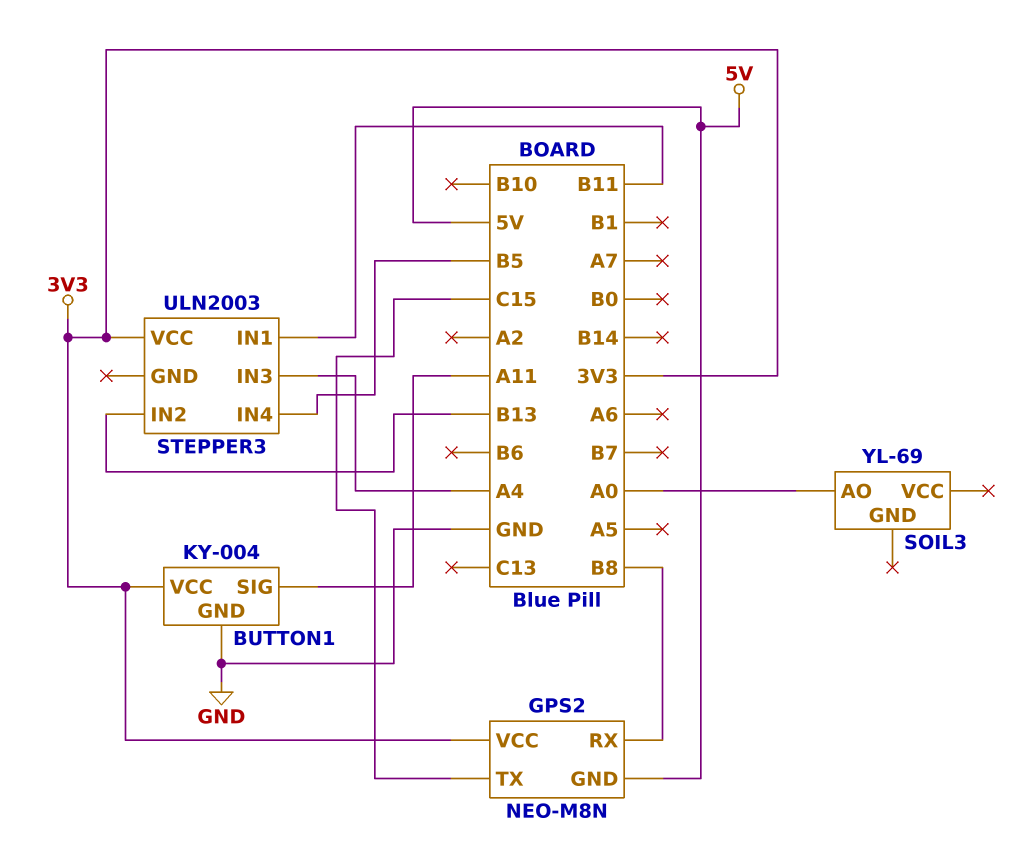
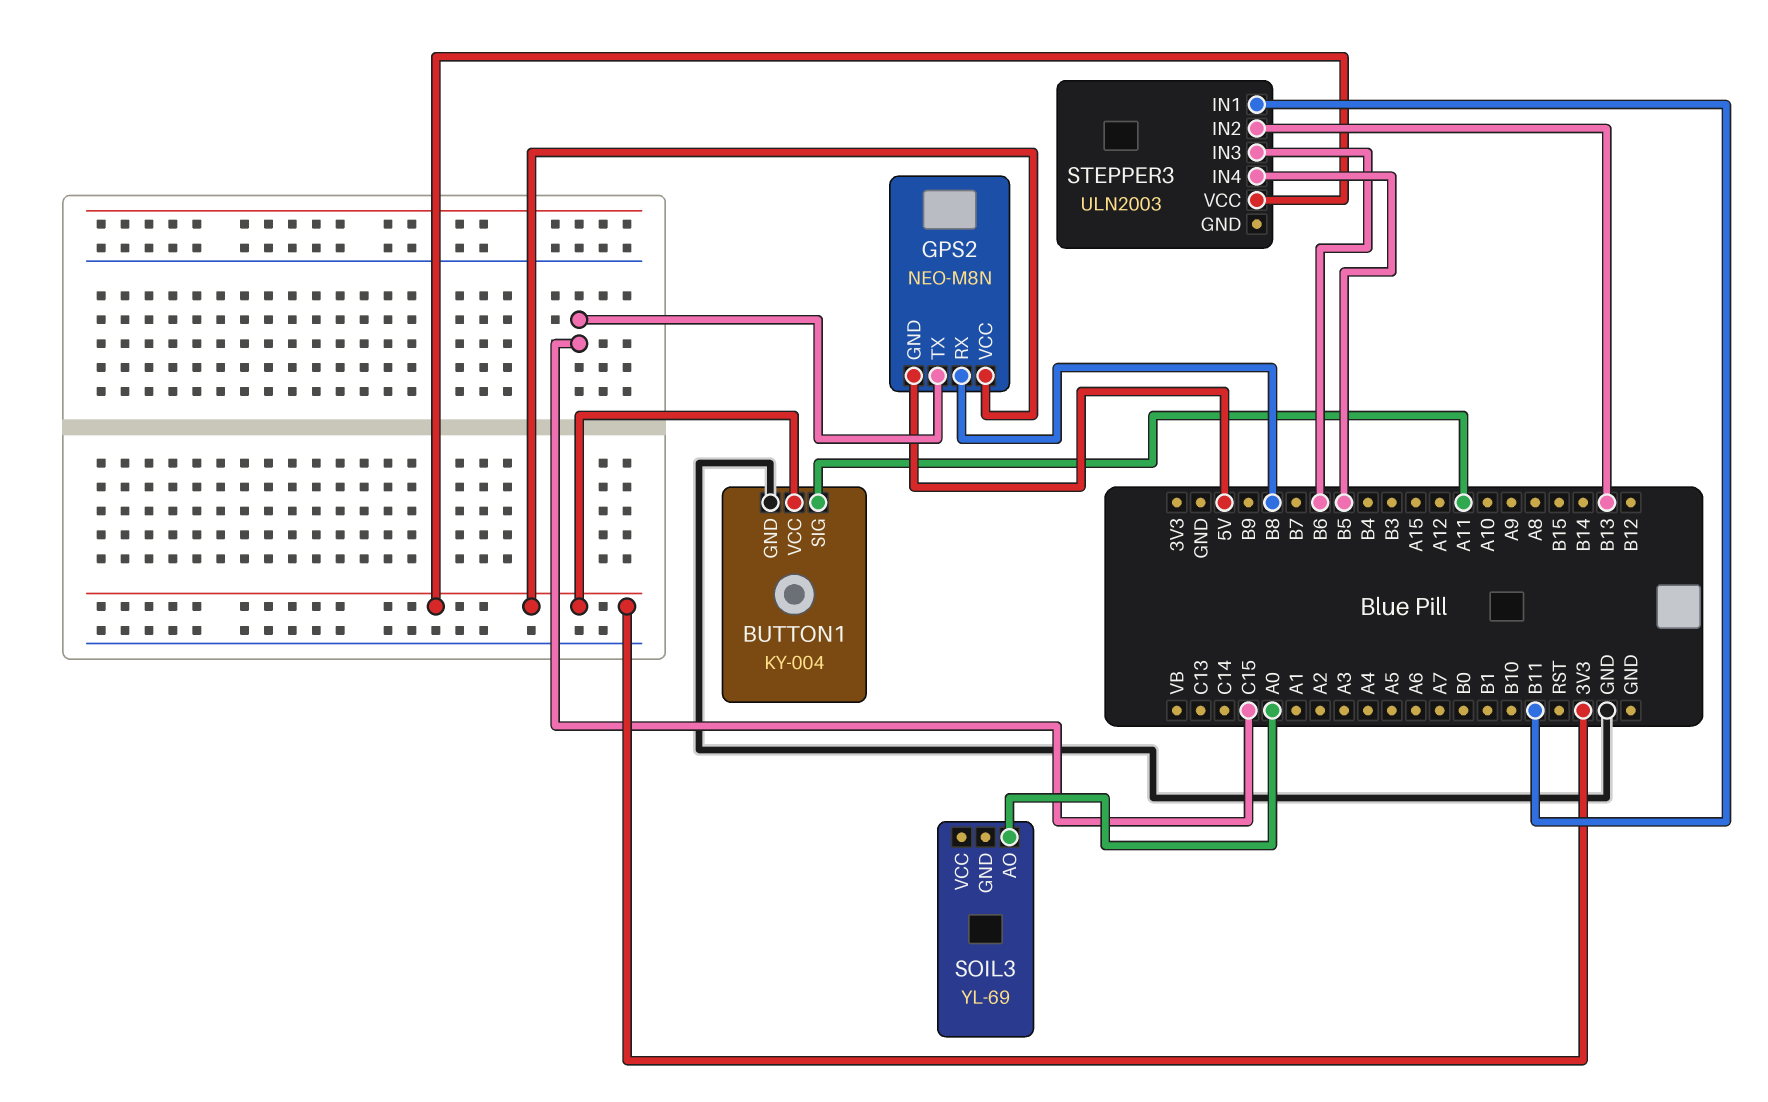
STEPPER3 pin IN3: A4 -> B6

